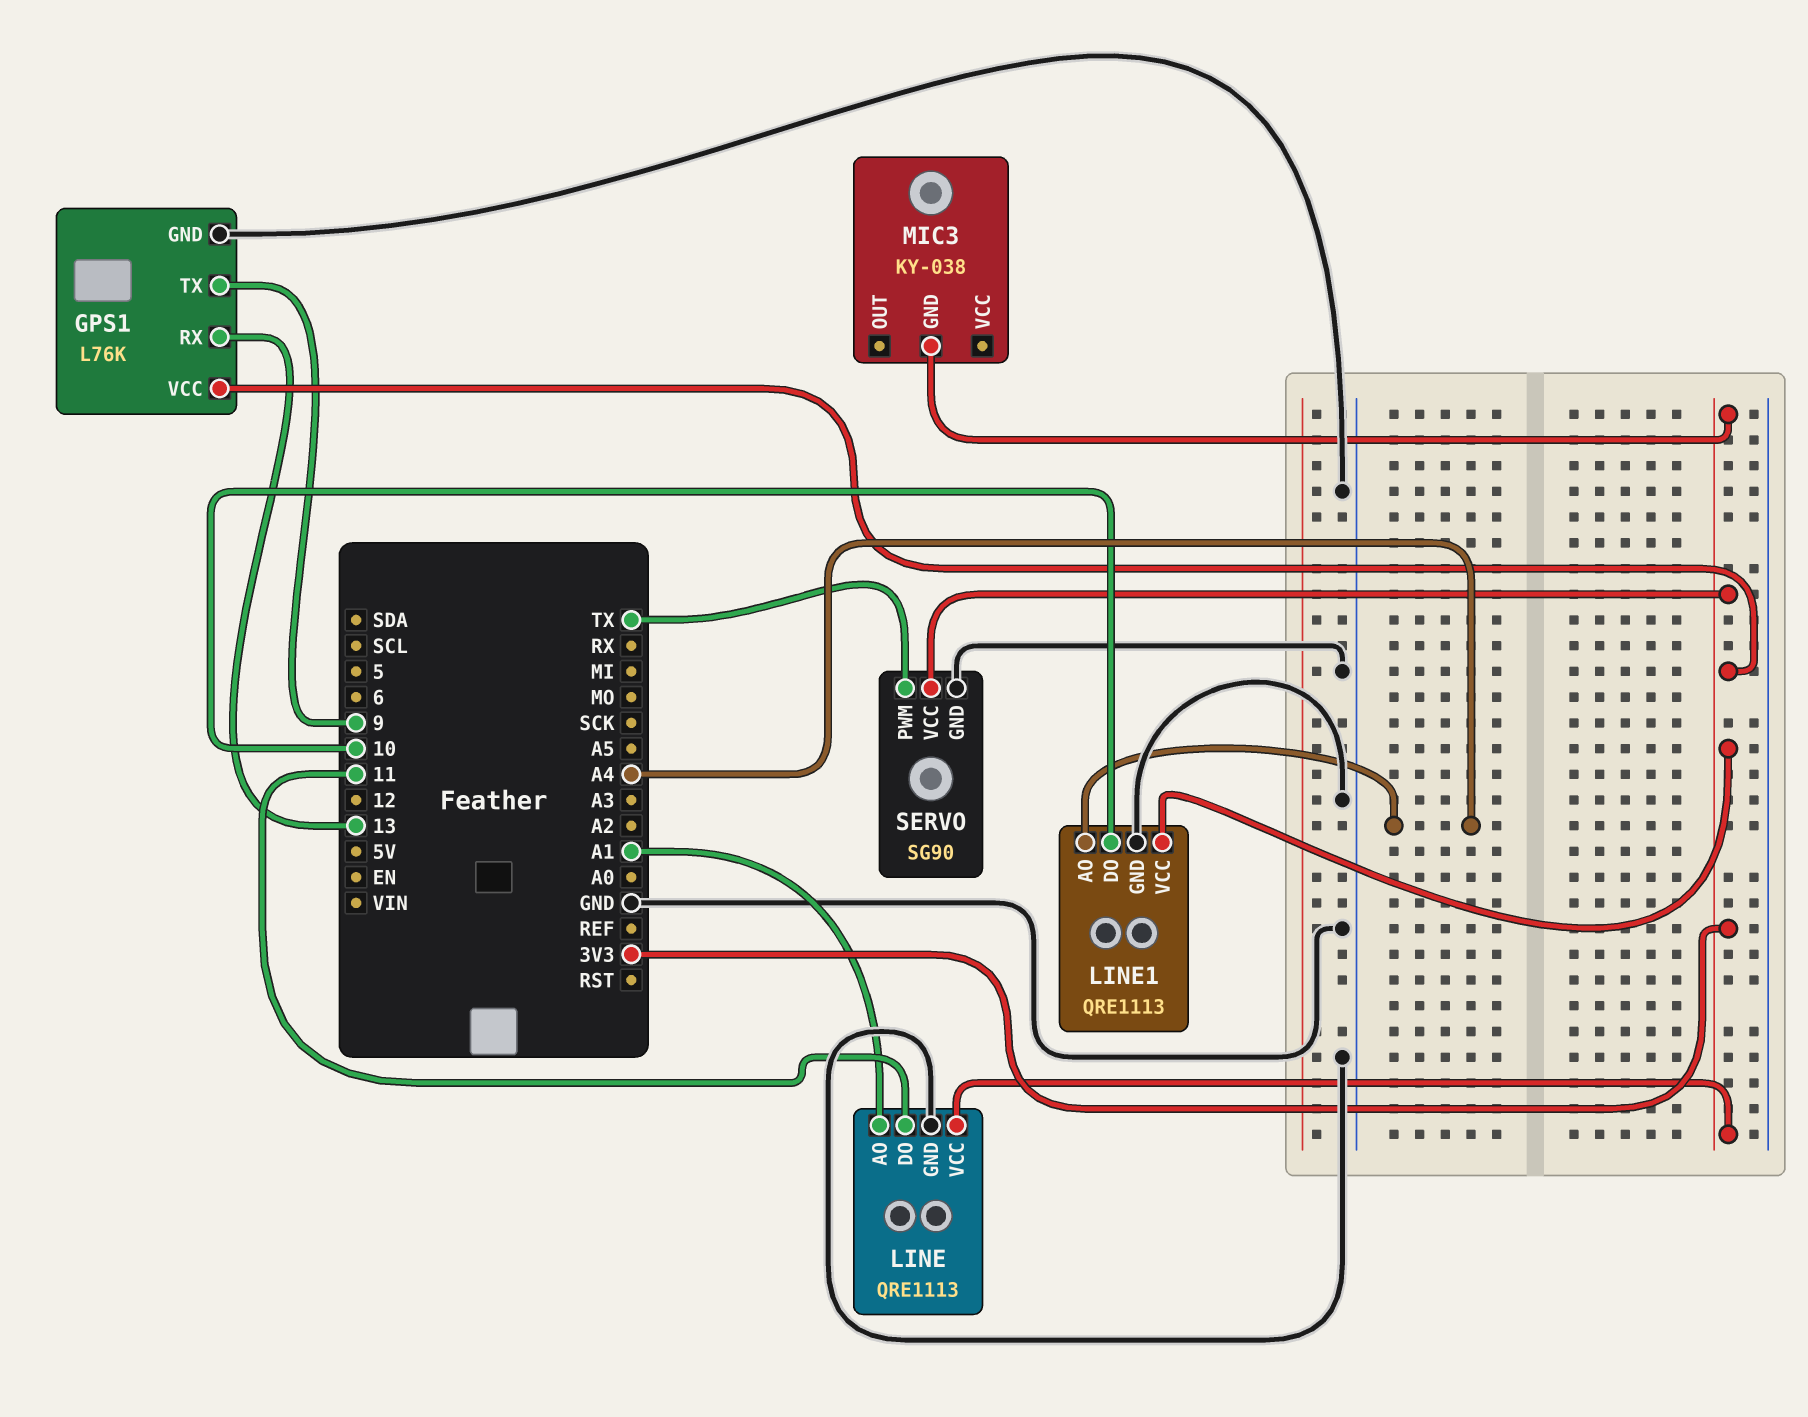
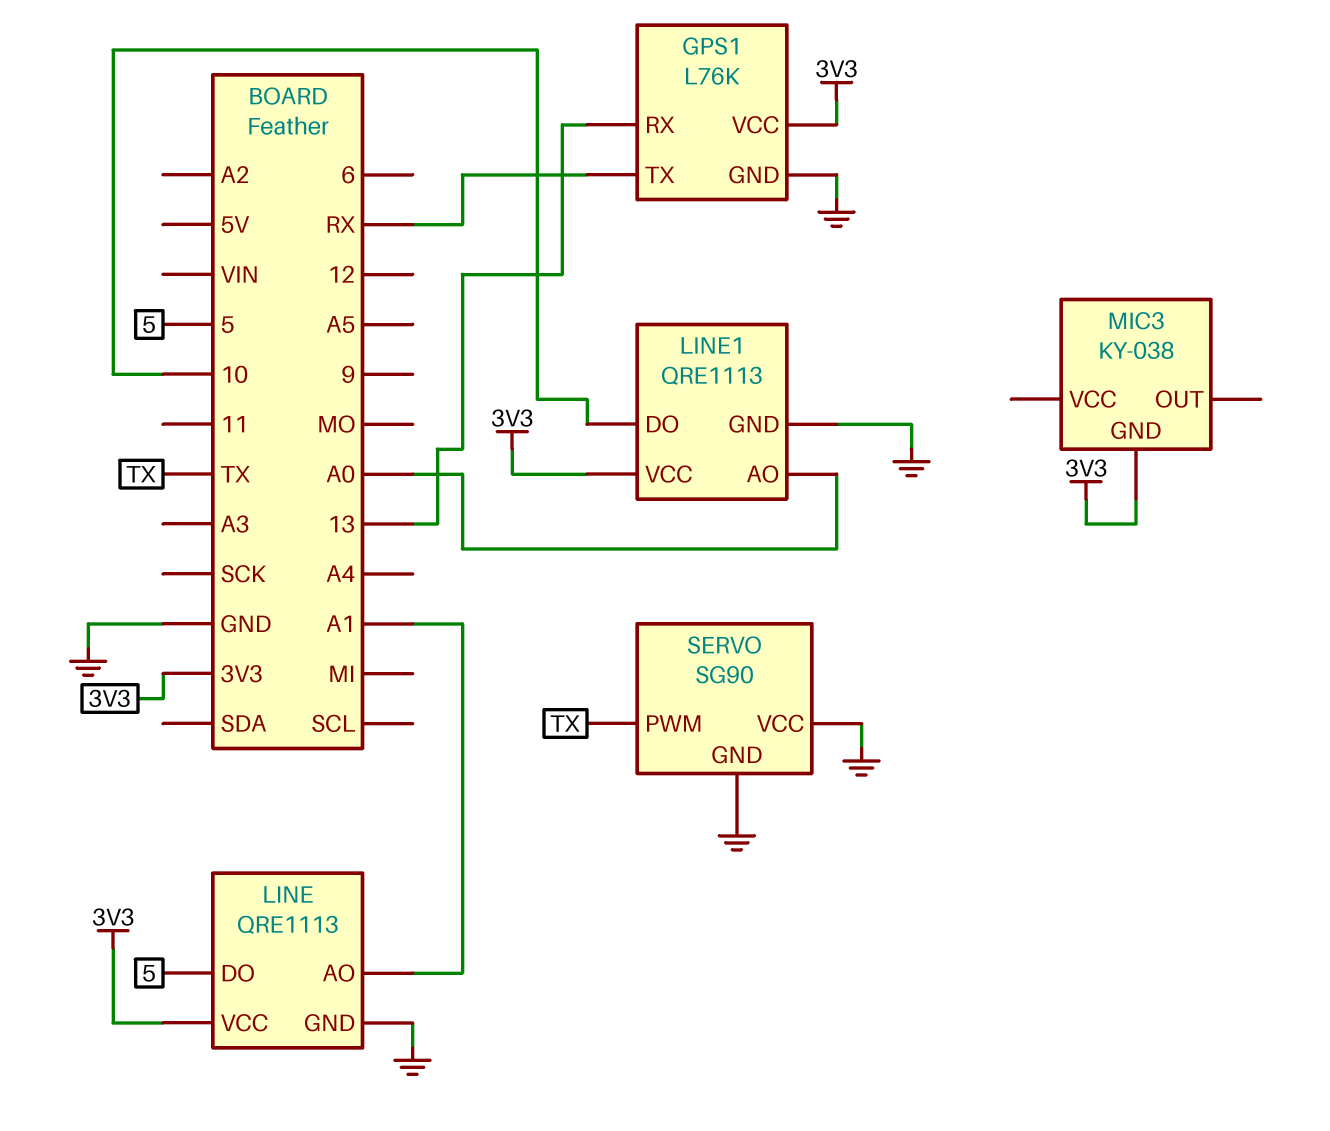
GPS1 pin TX: 9 -> RX
LINE pin DO: 11 -> 5
LINE1 pin AO: A4 -> A0
SERVO pin VCC: 3V3 -> GND

